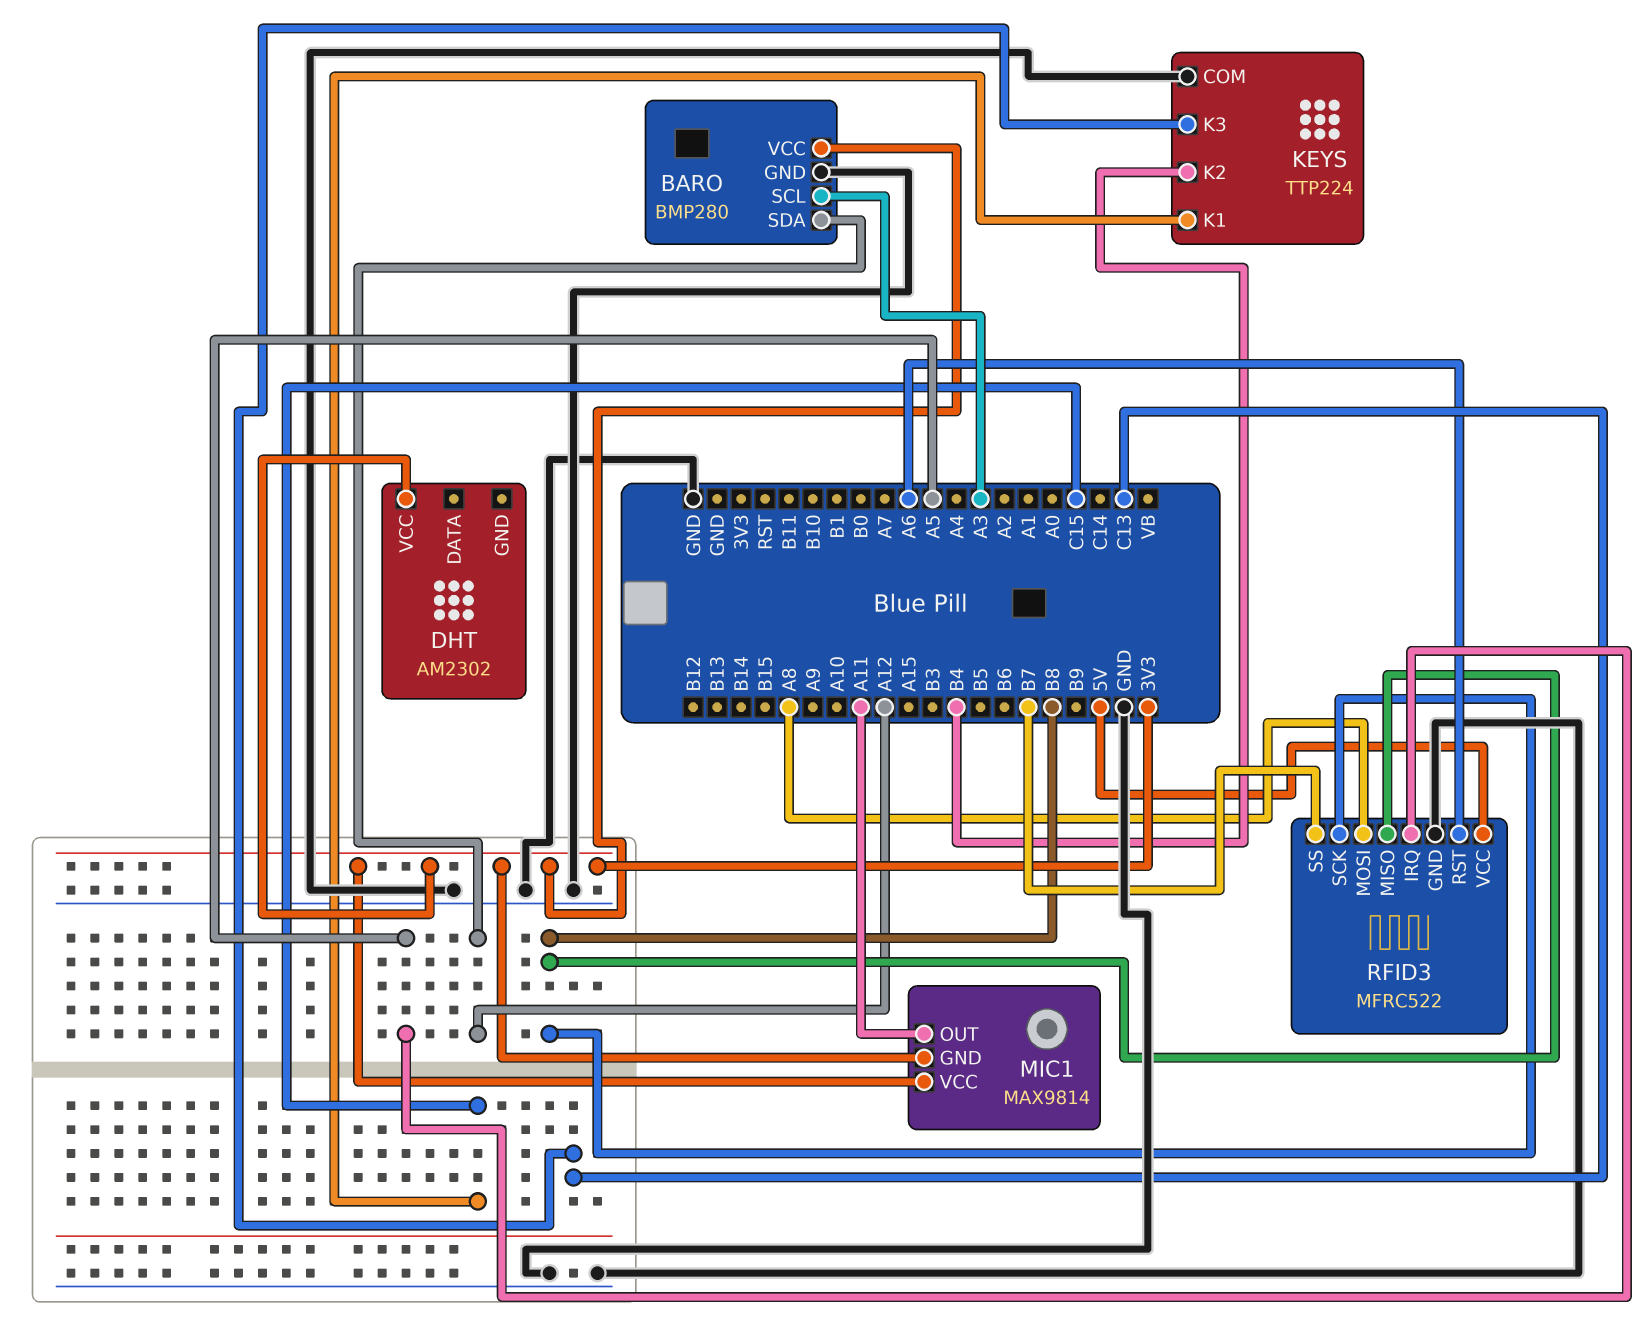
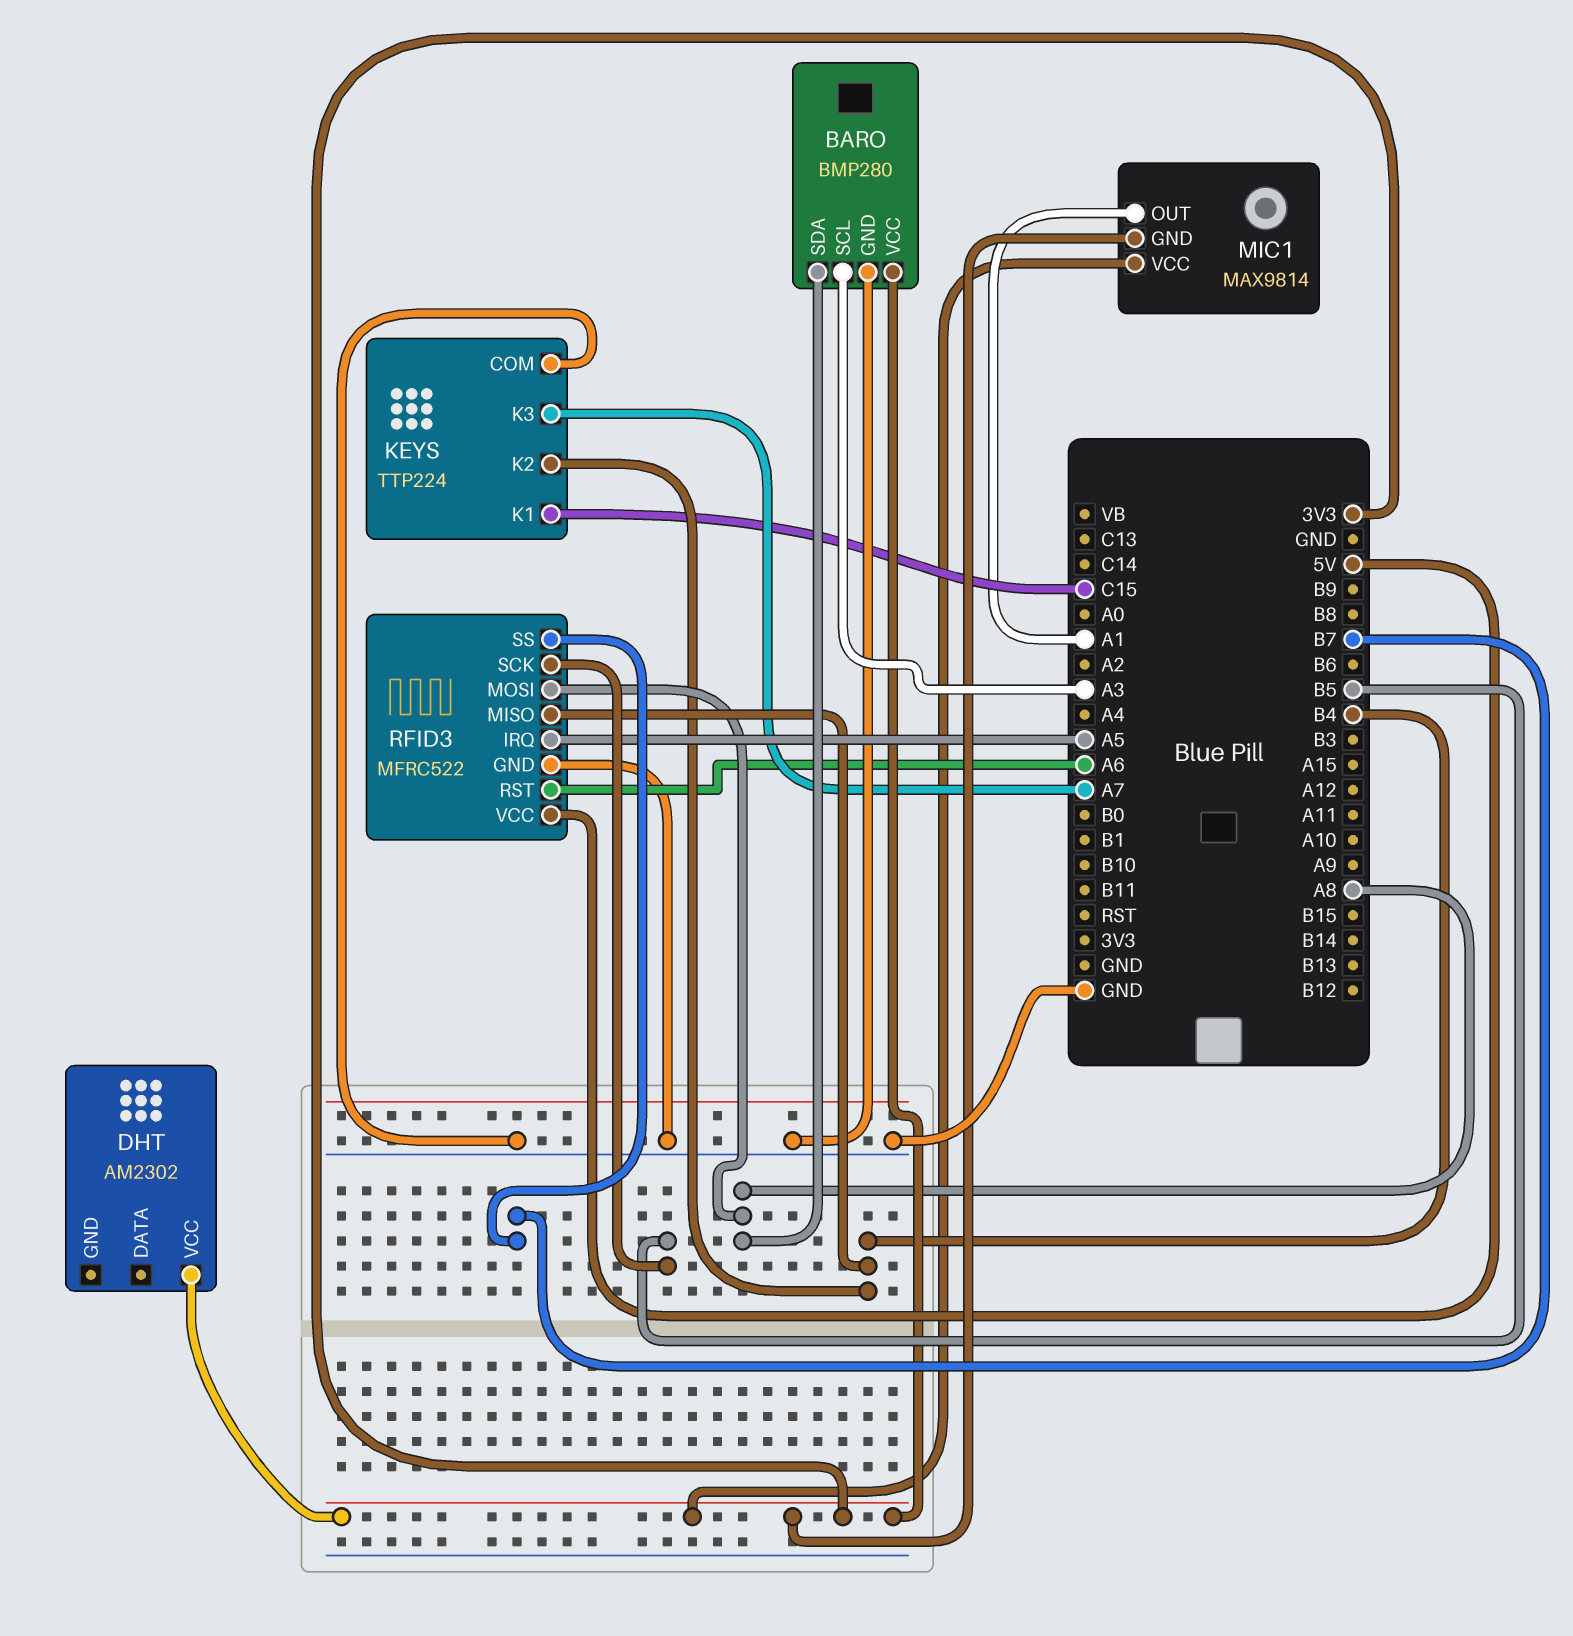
BARO pin SDA: A12 -> A8
KEYS pin K3: C13 -> A7
MIC1 pin OUT: A11 -> A1
RFID3 pin MISO: B8 -> B4
RFID3 pin SCK: B8 -> B5

